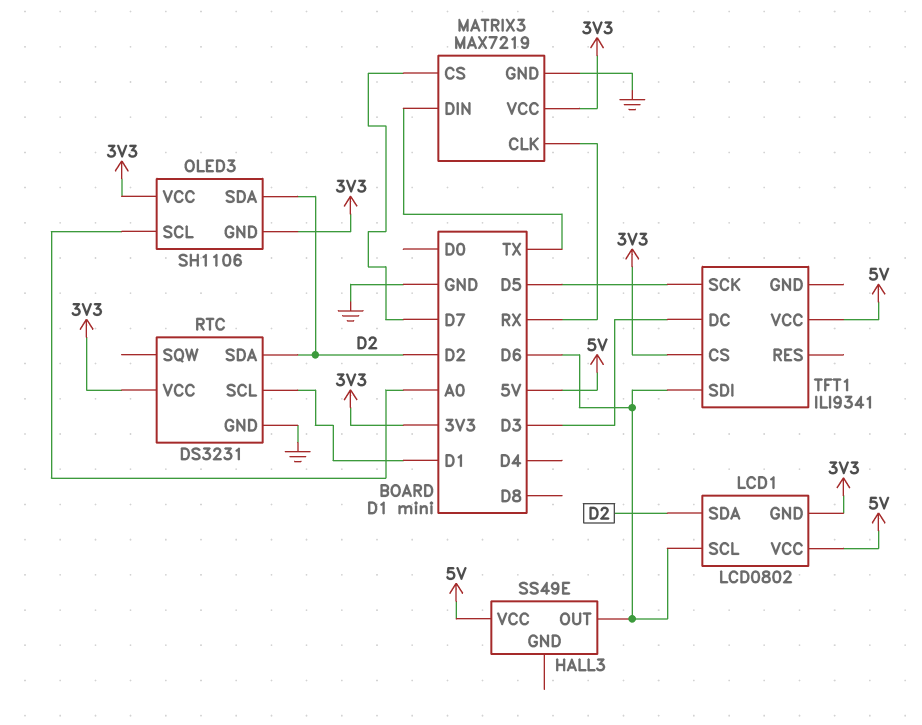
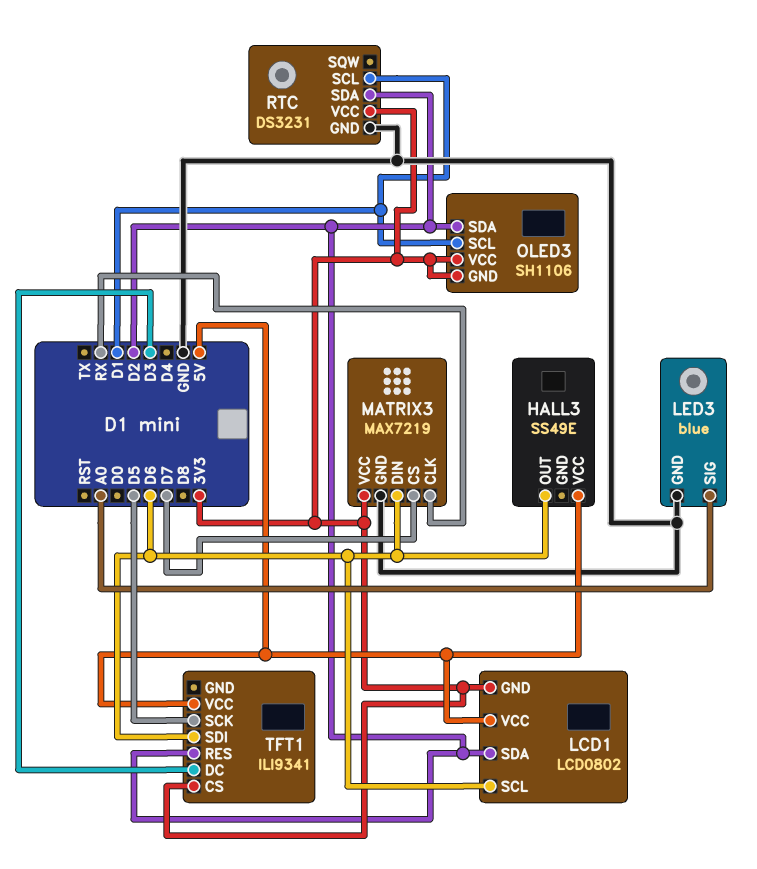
LED3: none -> blue
LED3 pin GND: none -> GND
LED3 pin SIG: none -> A0
MATRIX3 pin DIN: TX -> D6
OLED3 pin SCL: A0 -> D1
TFT1 pin RES: none -> D2

